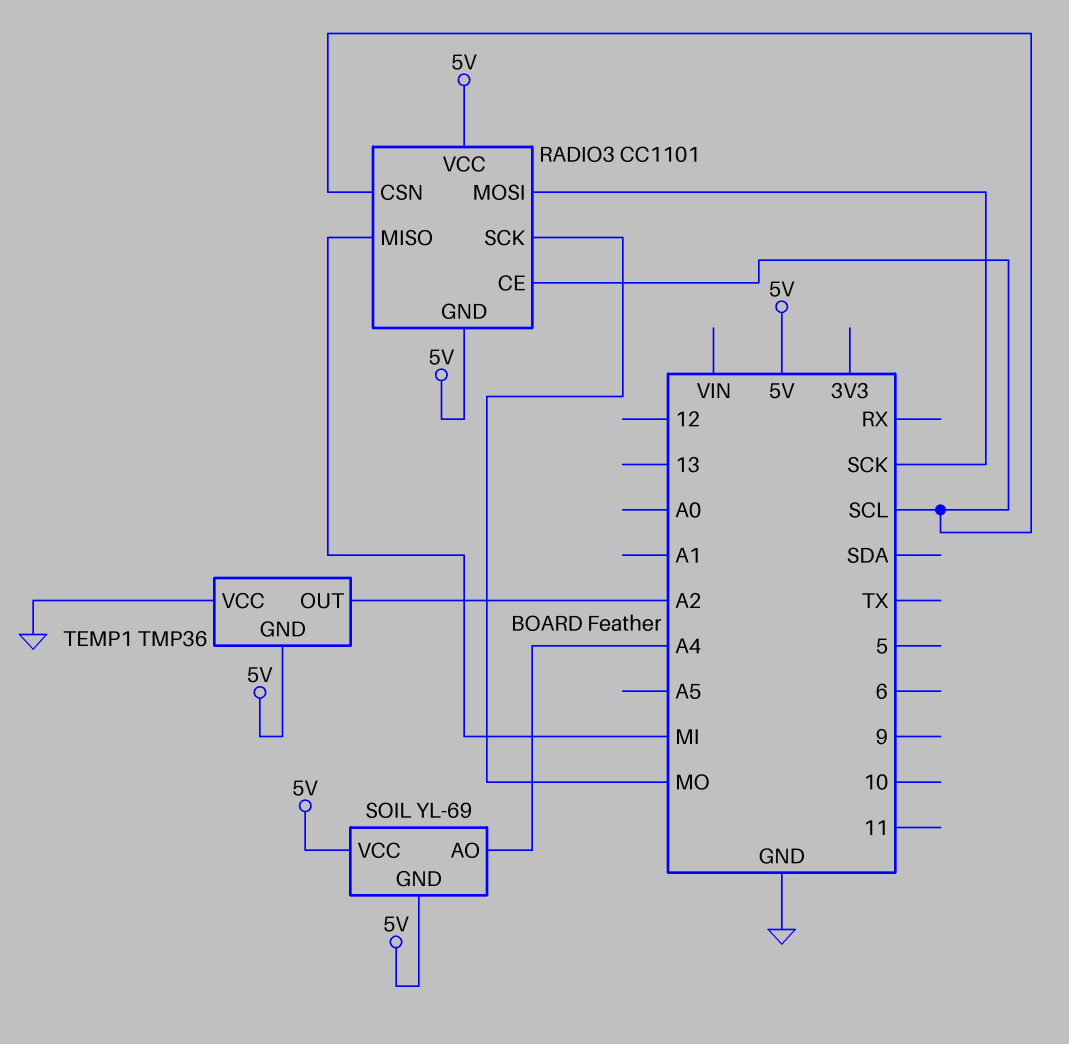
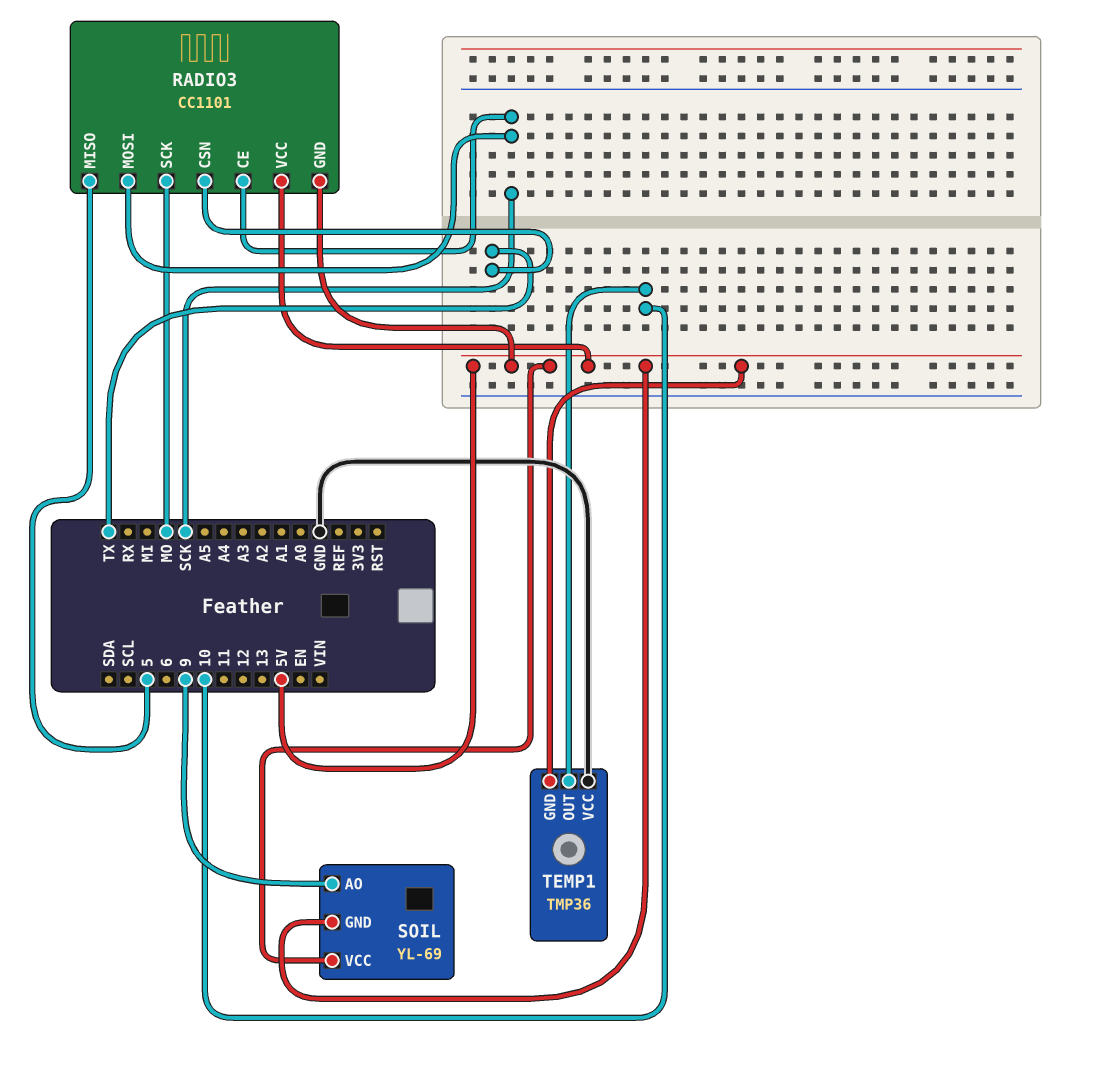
RADIO3 pin CE: SCL -> SCK
RADIO3 pin CSN: SCL -> TX
RADIO3 pin MISO: MI -> 5
SOIL pin AO: A4 -> 9
TEMP1 pin OUT: A2 -> 10

